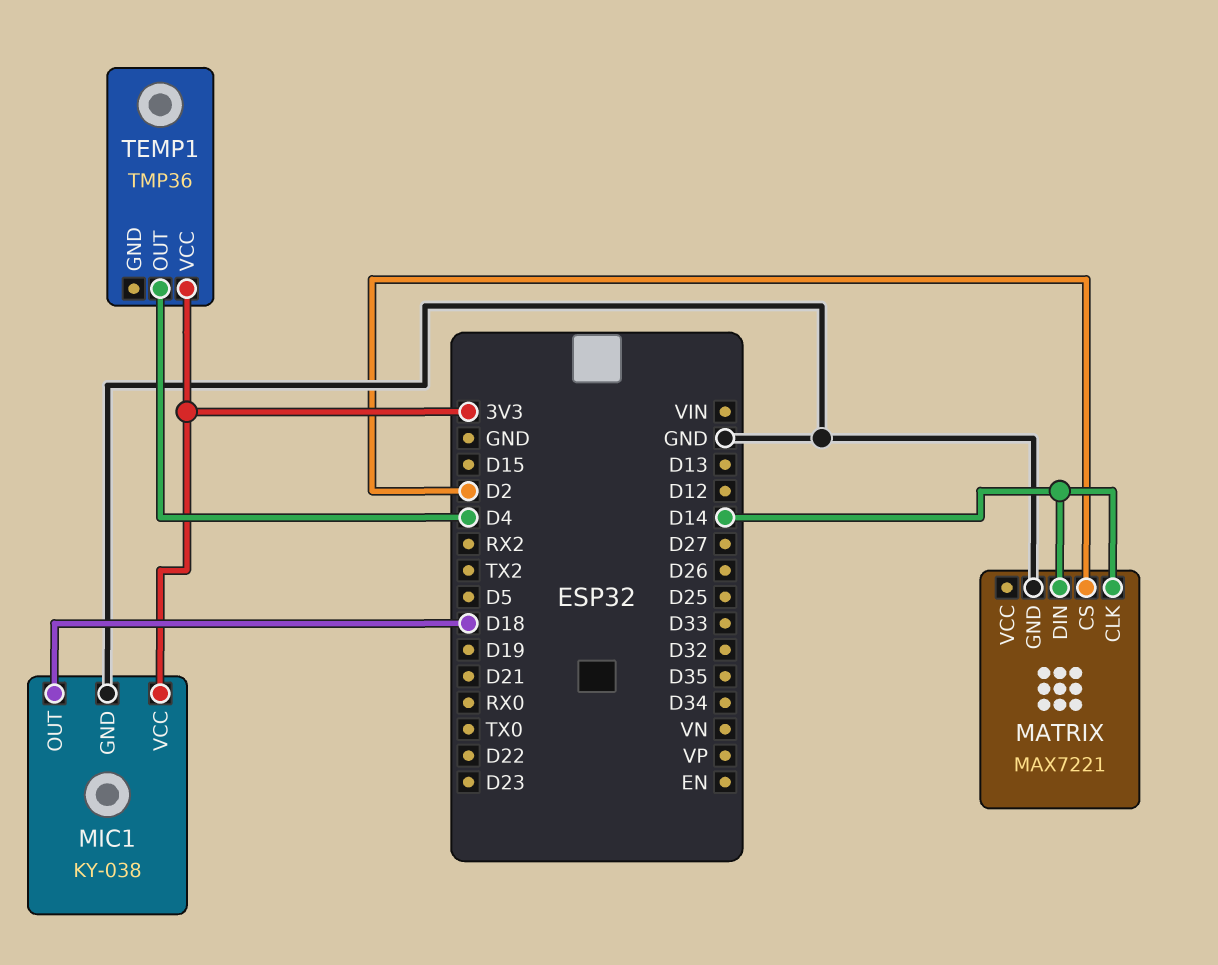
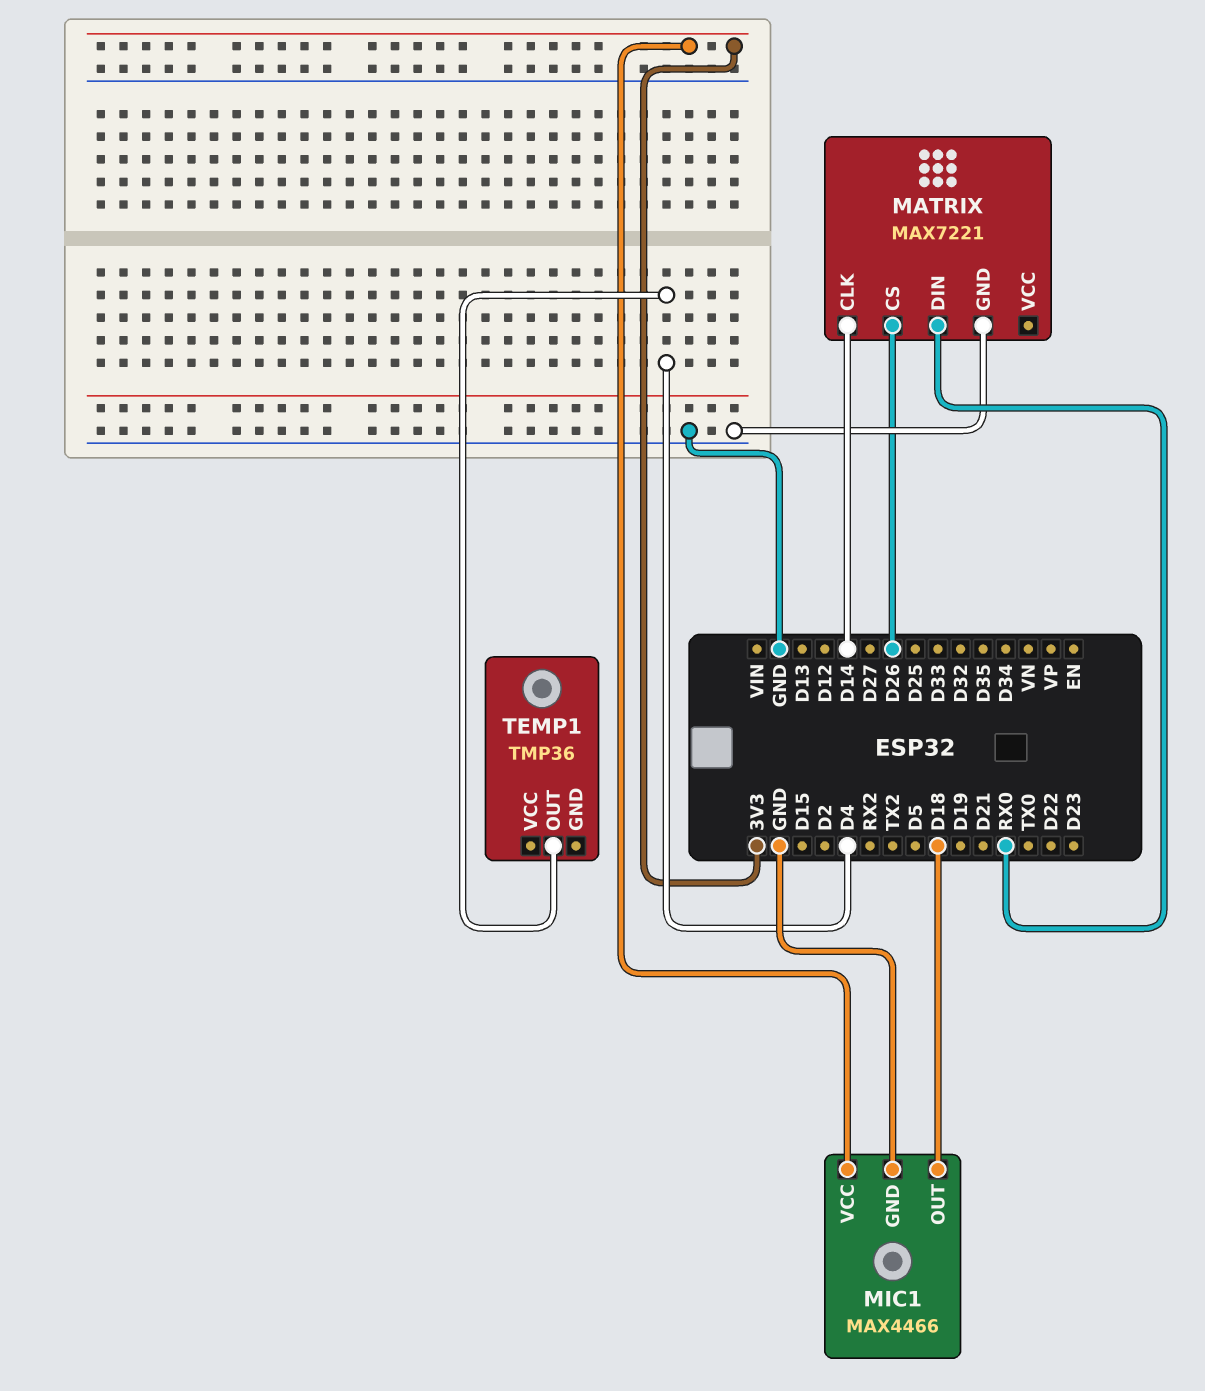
MATRIX pin CS: D2 -> D26
MATRIX pin DIN: D14 -> RX0
MIC1: KY-038 -> MAX4466
TEMP1 pin VCC: 3V3 -> none

